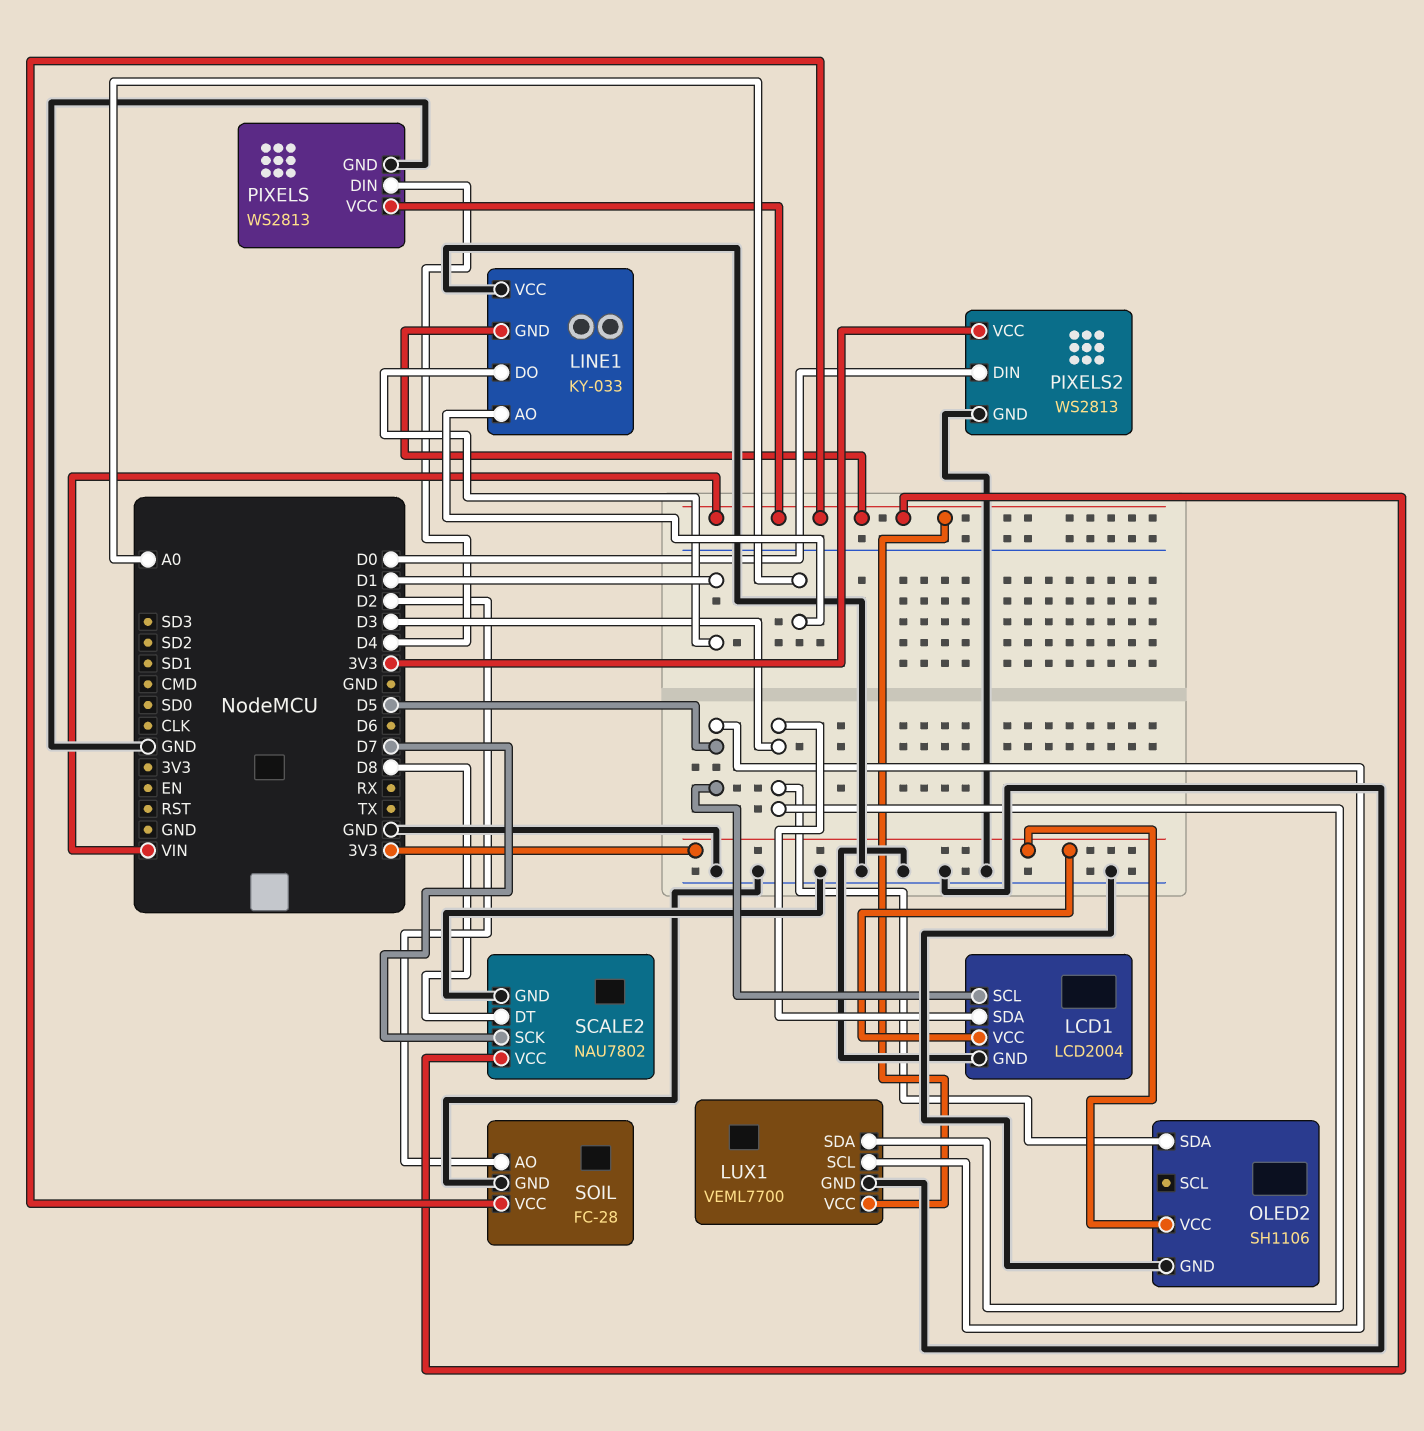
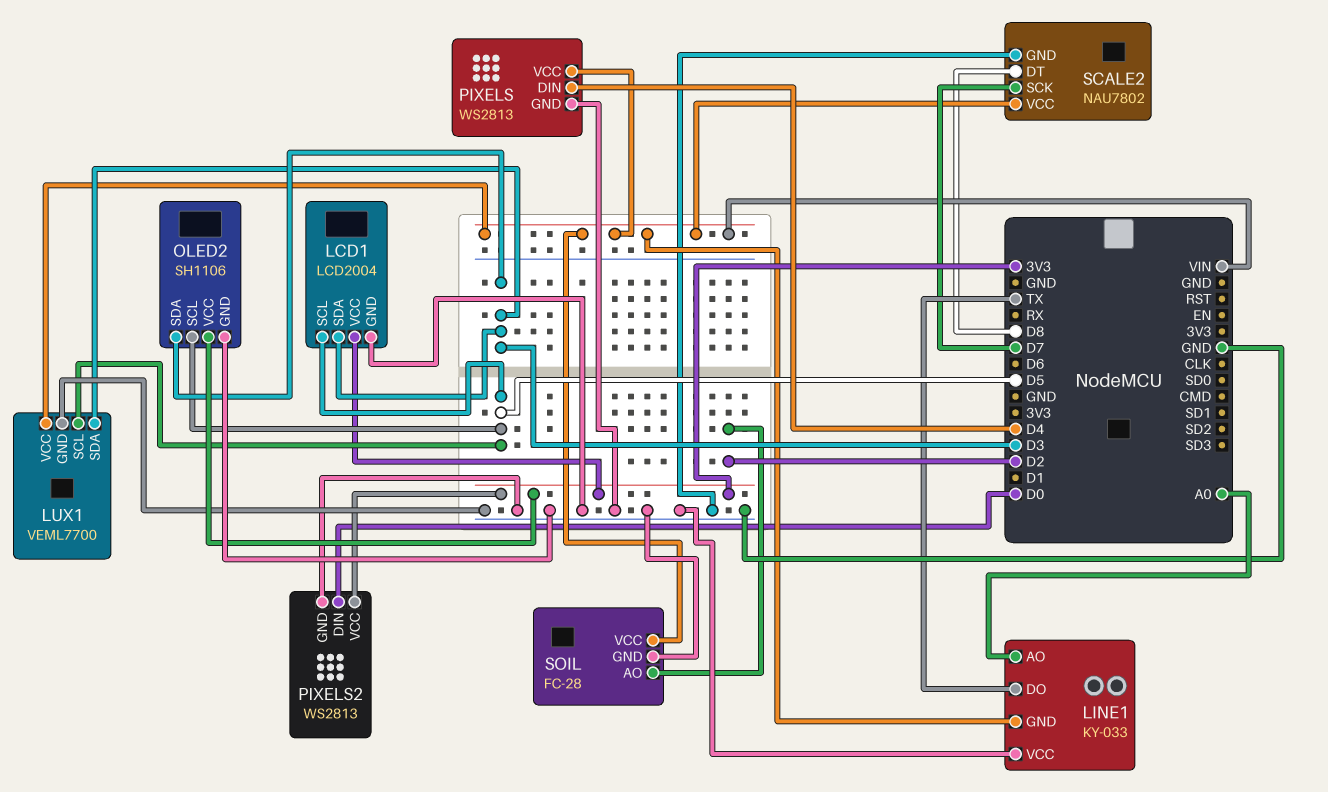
LINE1 pin DO: D1 -> TX
OLED2 pin SCL: none -> D5

